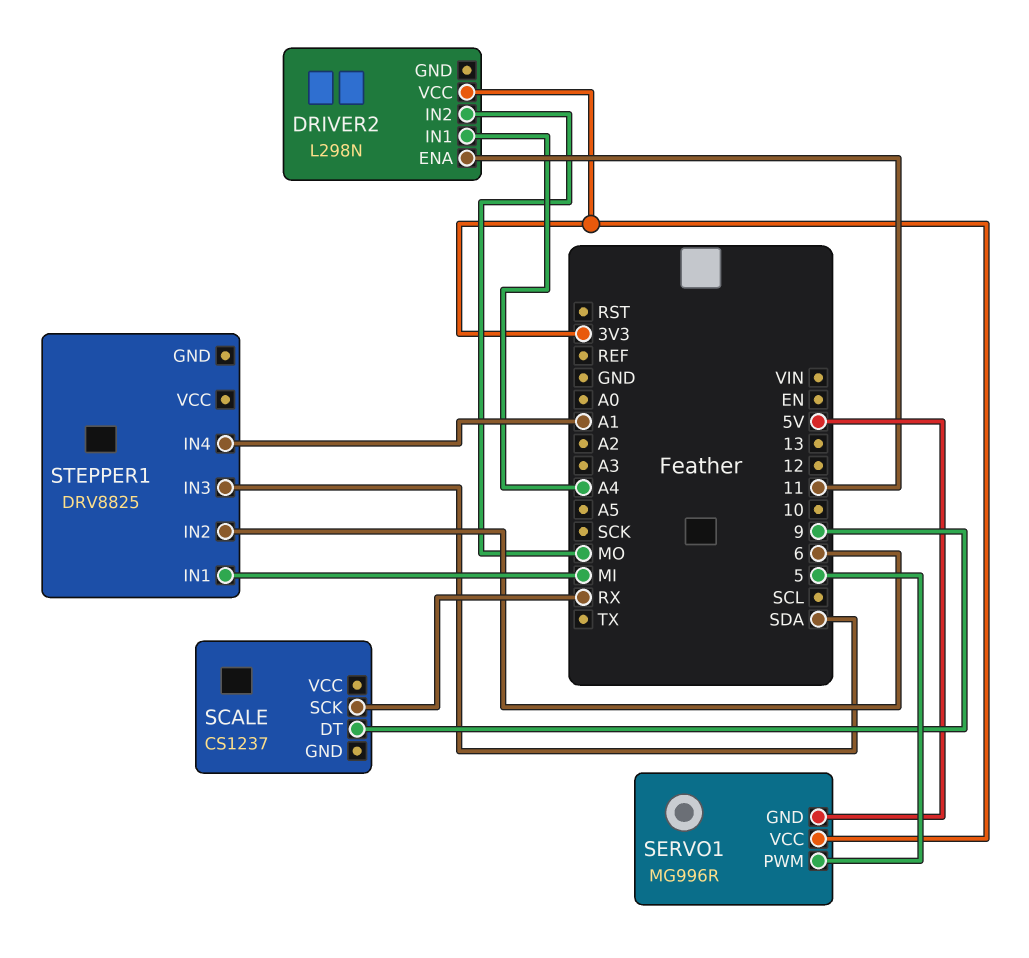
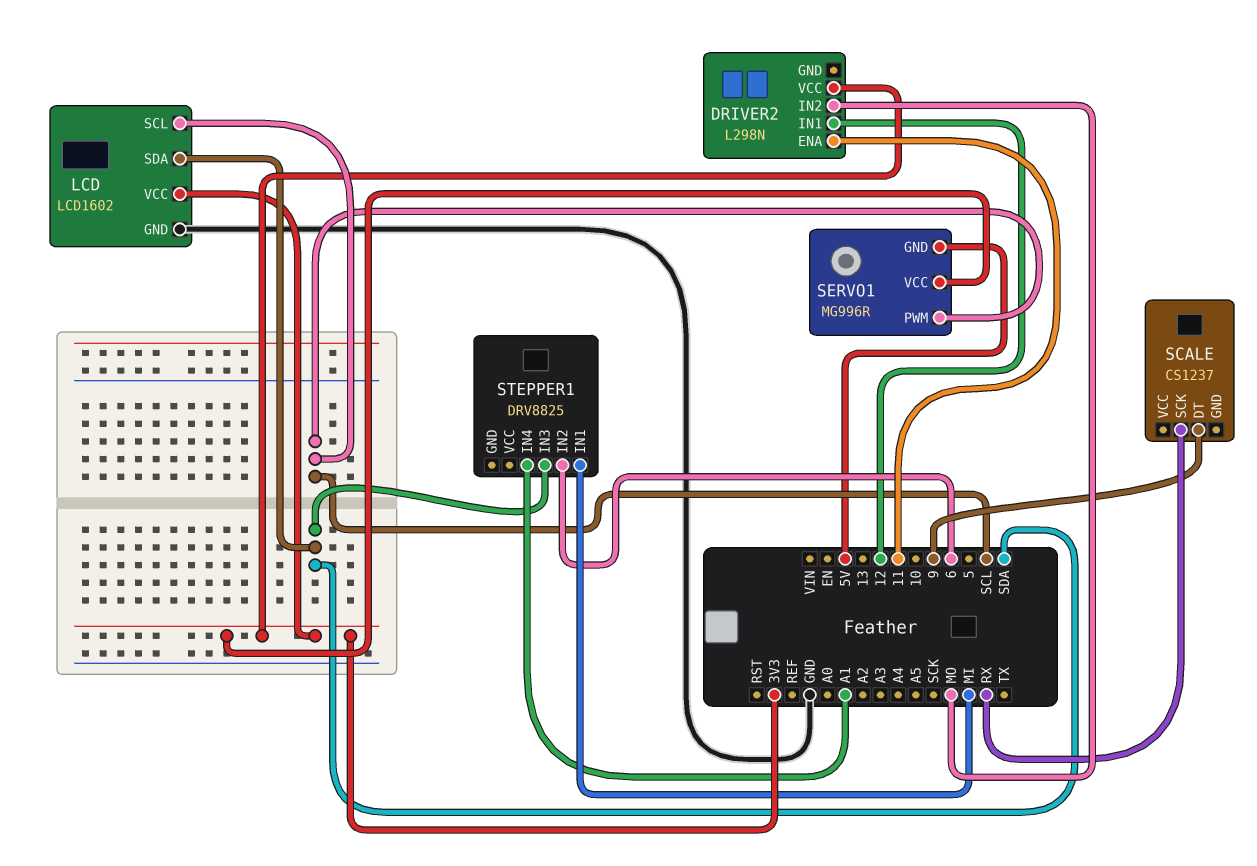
DRIVER2 pin IN1: A4 -> 12
LCD: none -> LCD1602
LCD pin GND: none -> GND
LCD pin SCL: none -> SCL
LCD pin SDA: none -> SDA
LCD pin VCC: none -> 3V3
SERVO1 pin PWM: 5 -> SCL

